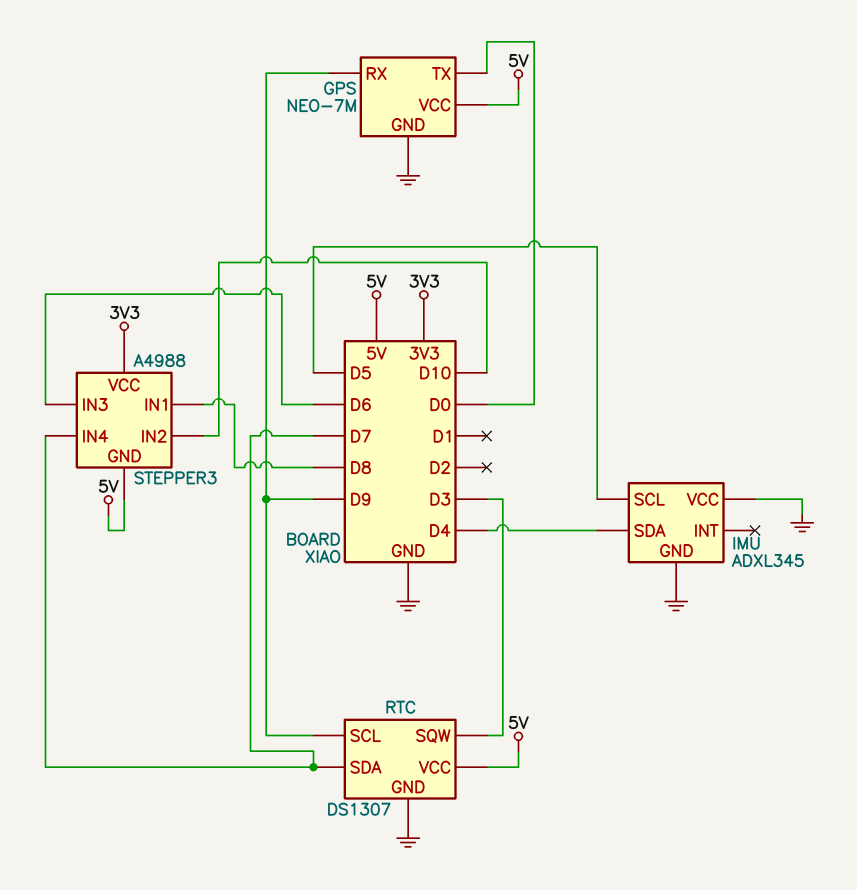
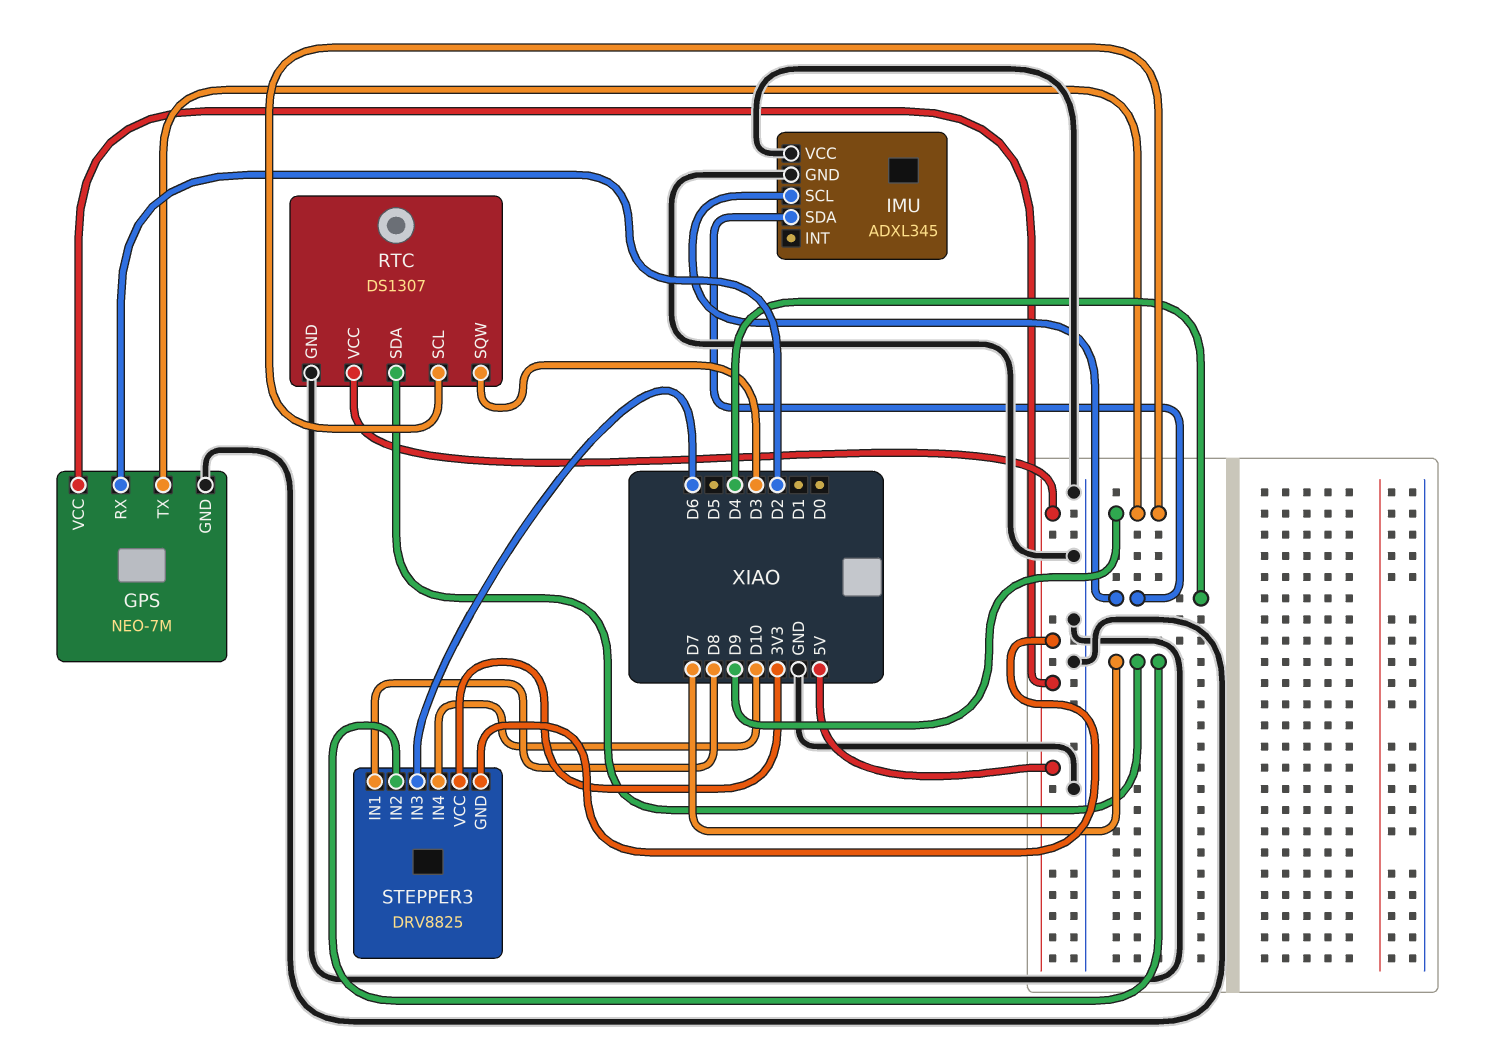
GPS pin RX: D9 -> D2
GPS pin TX: D0 -> D9
IMU pin SCL: D5 -> D4
STEPPER3: A4988 -> DRV8825
STEPPER3 pin IN2: D10 -> D7
STEPPER3 pin IN4: D7 -> D10

